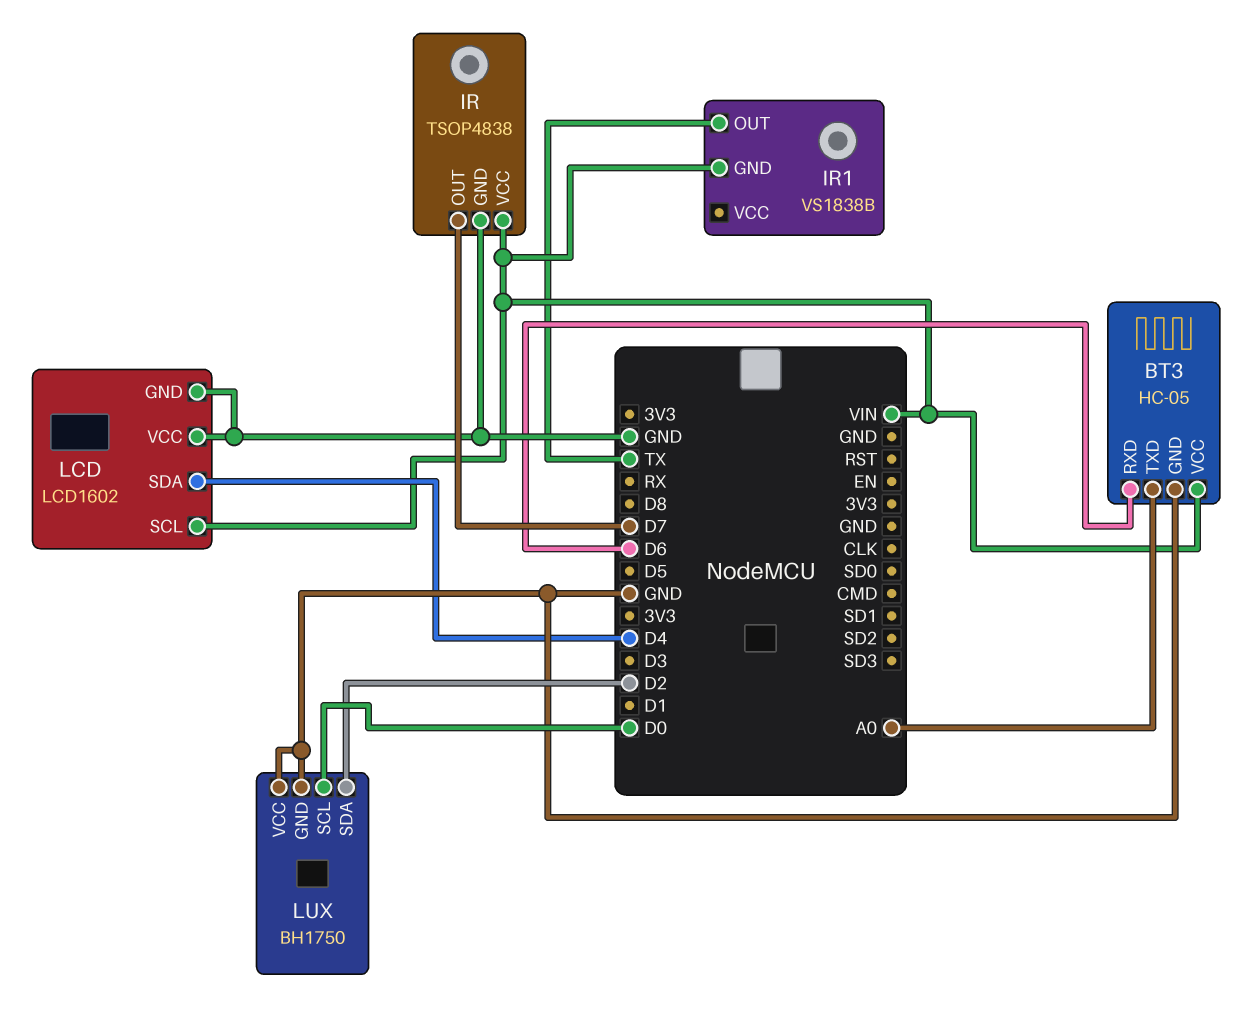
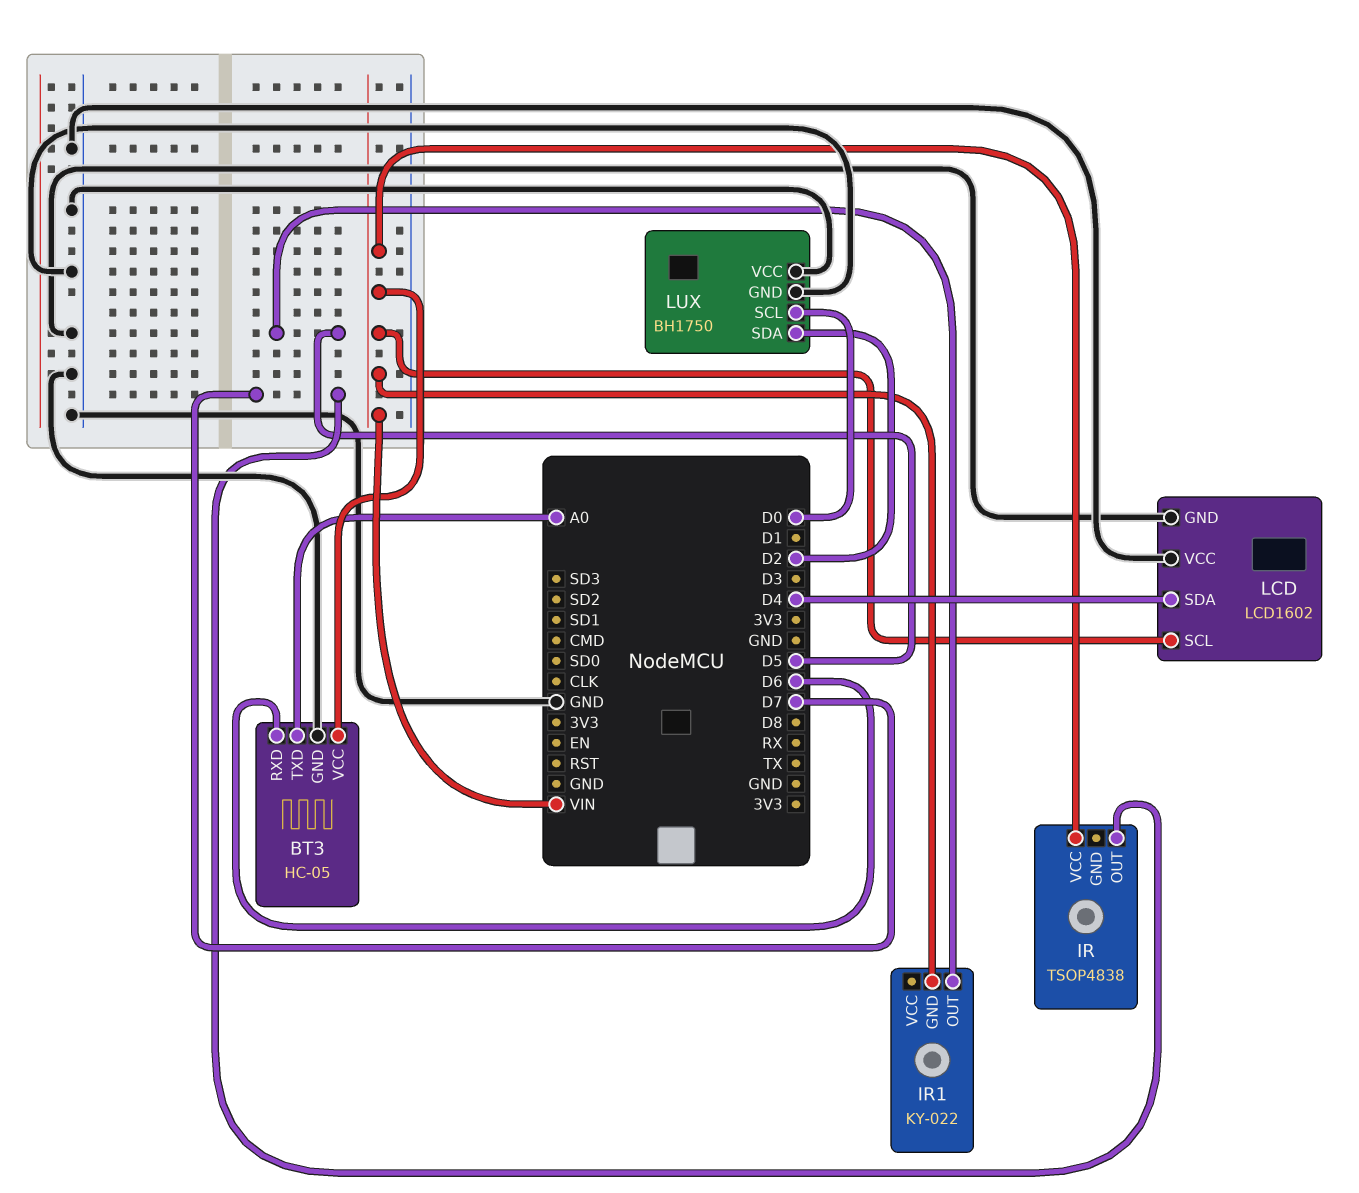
IR pin GND: GND -> none
IR1: VS1838B -> KY-022
IR1 pin OUT: TX -> D5

